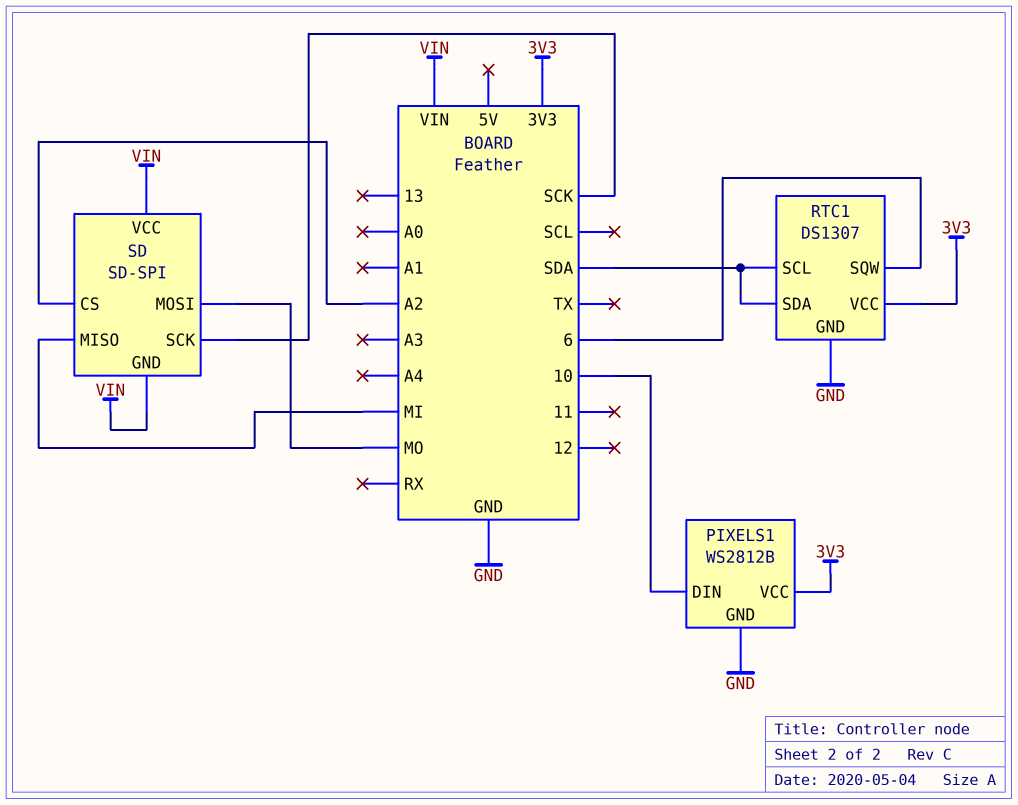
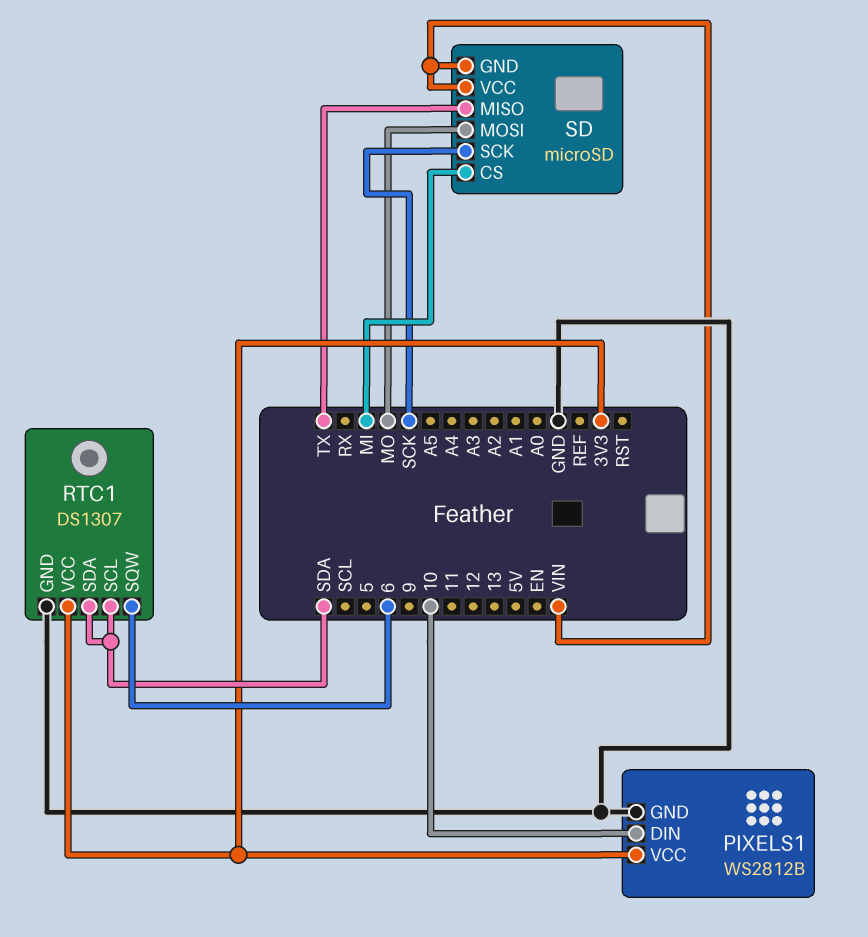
SD: SD-SPI -> microSD
SD pin CS: A2 -> MI
SD pin MISO: MI -> TX

